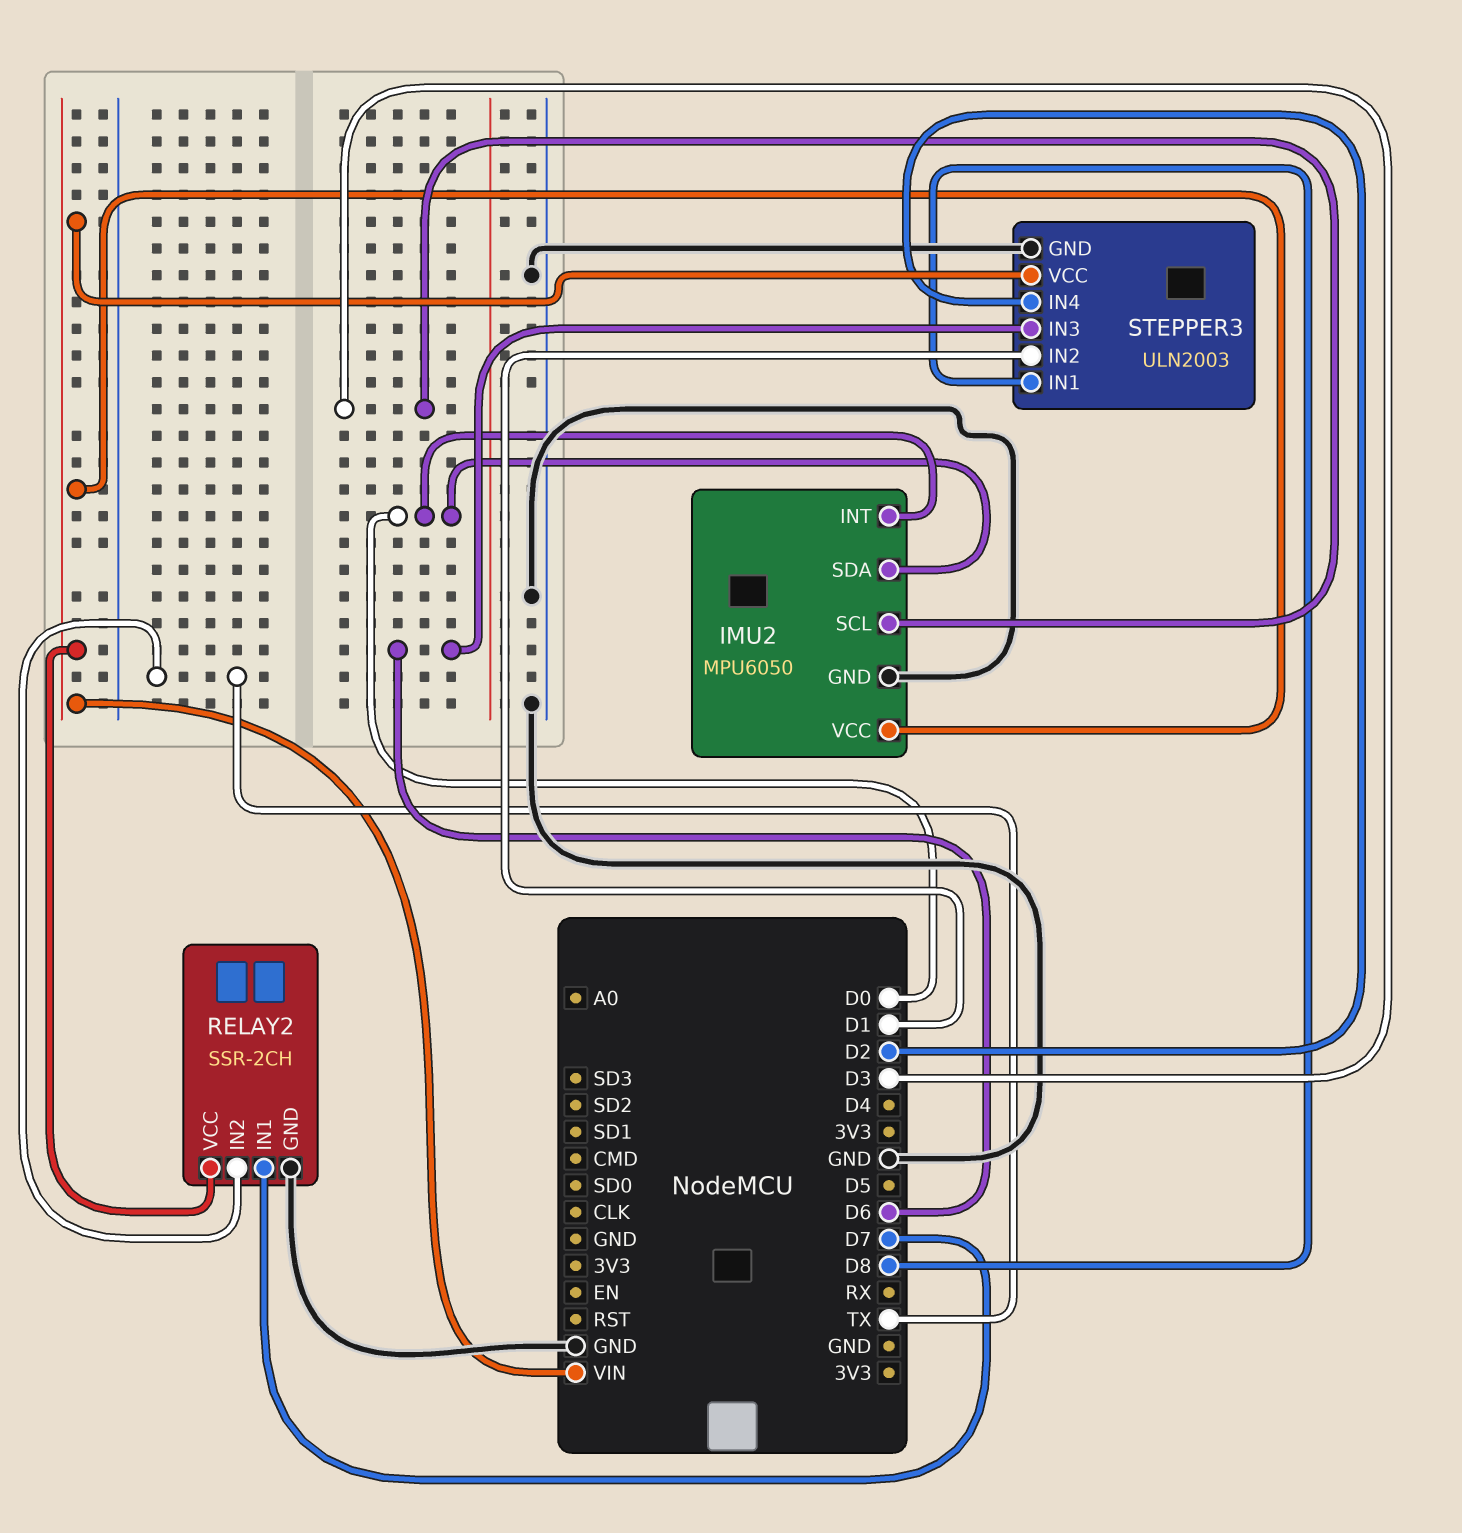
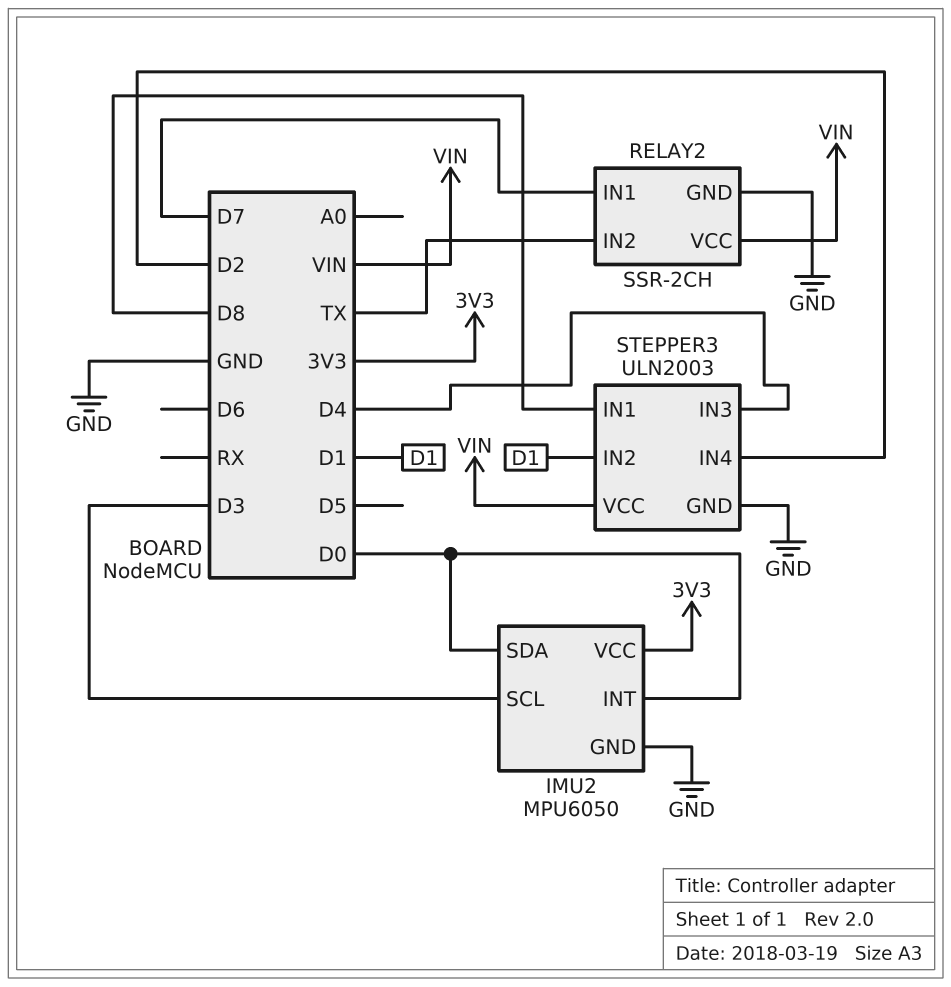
IMU2 pin VCC: VIN -> 3V3
STEPPER3 pin IN3: D6 -> D4

